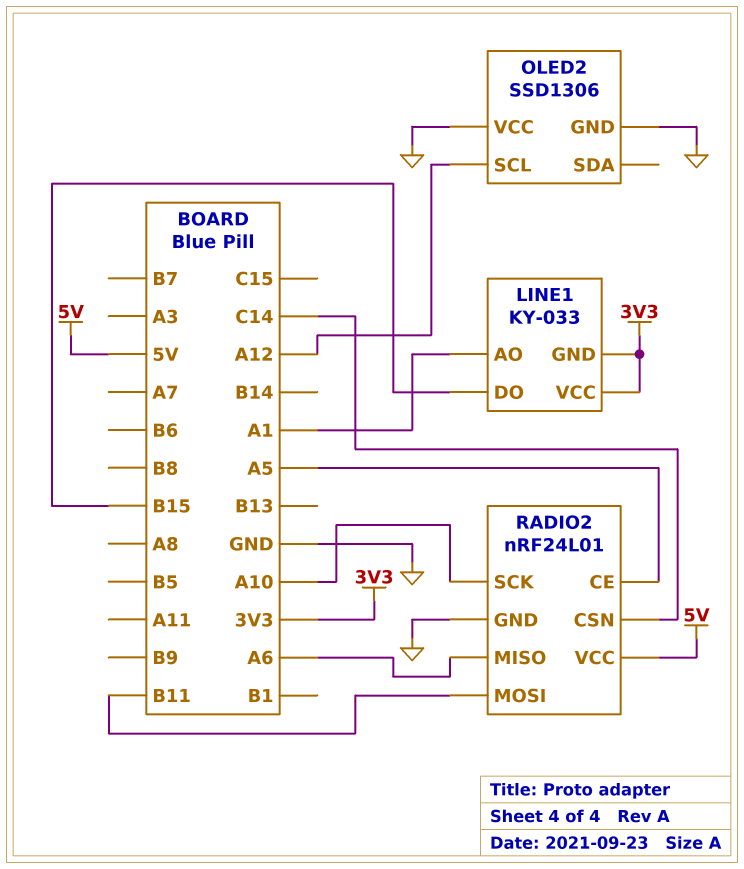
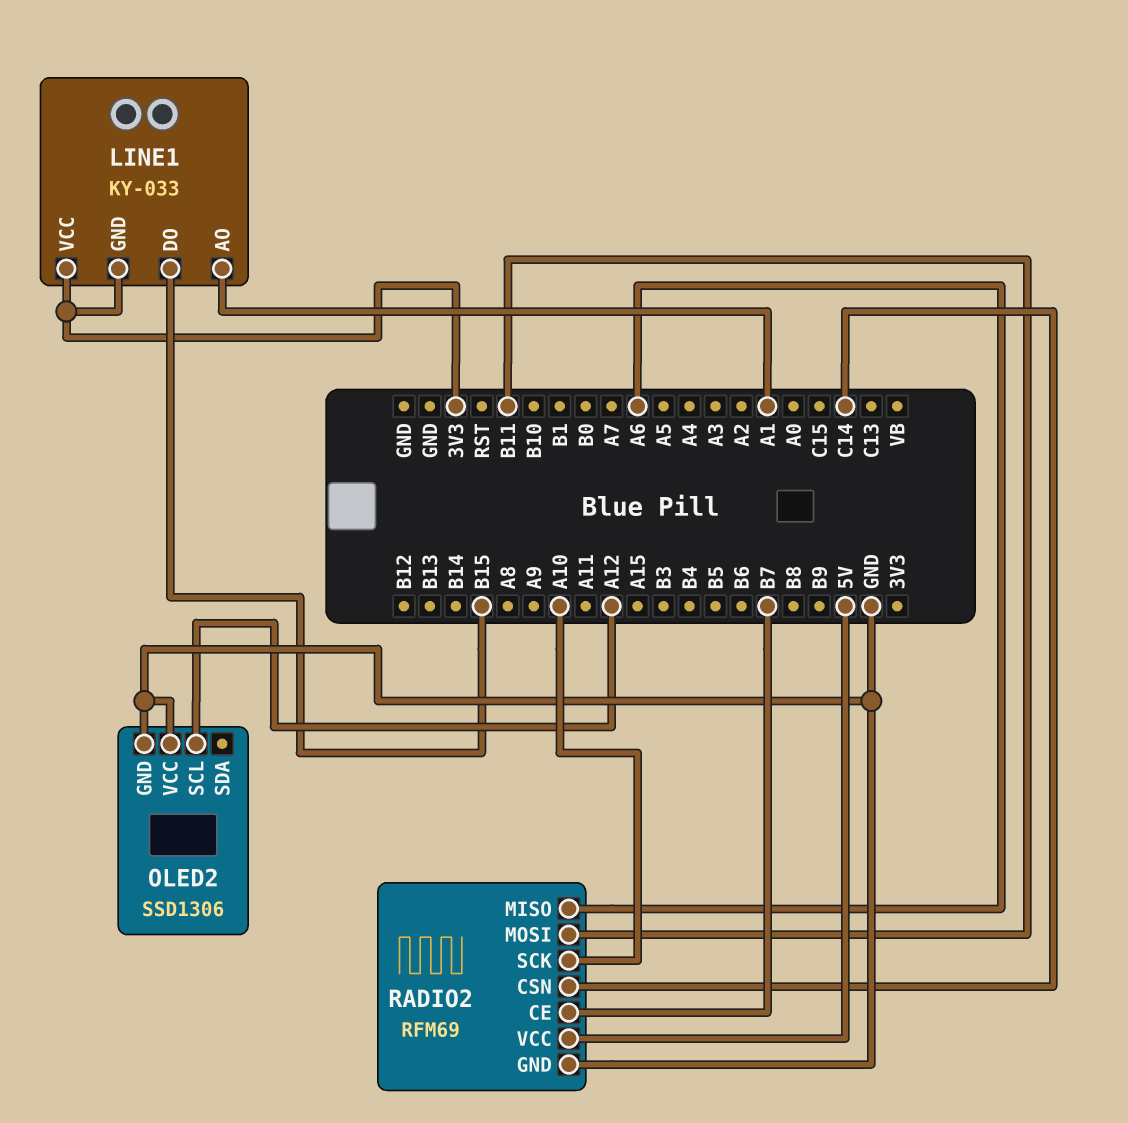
RADIO2: nRF24L01 -> RFM69
RADIO2 pin CE: A5 -> B7

